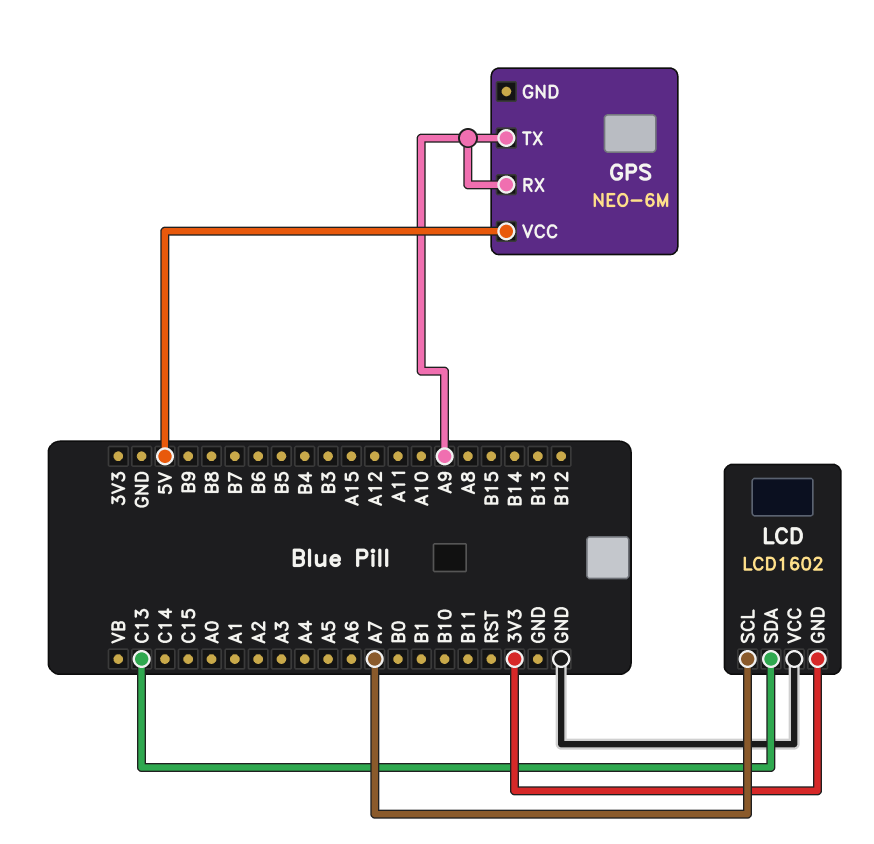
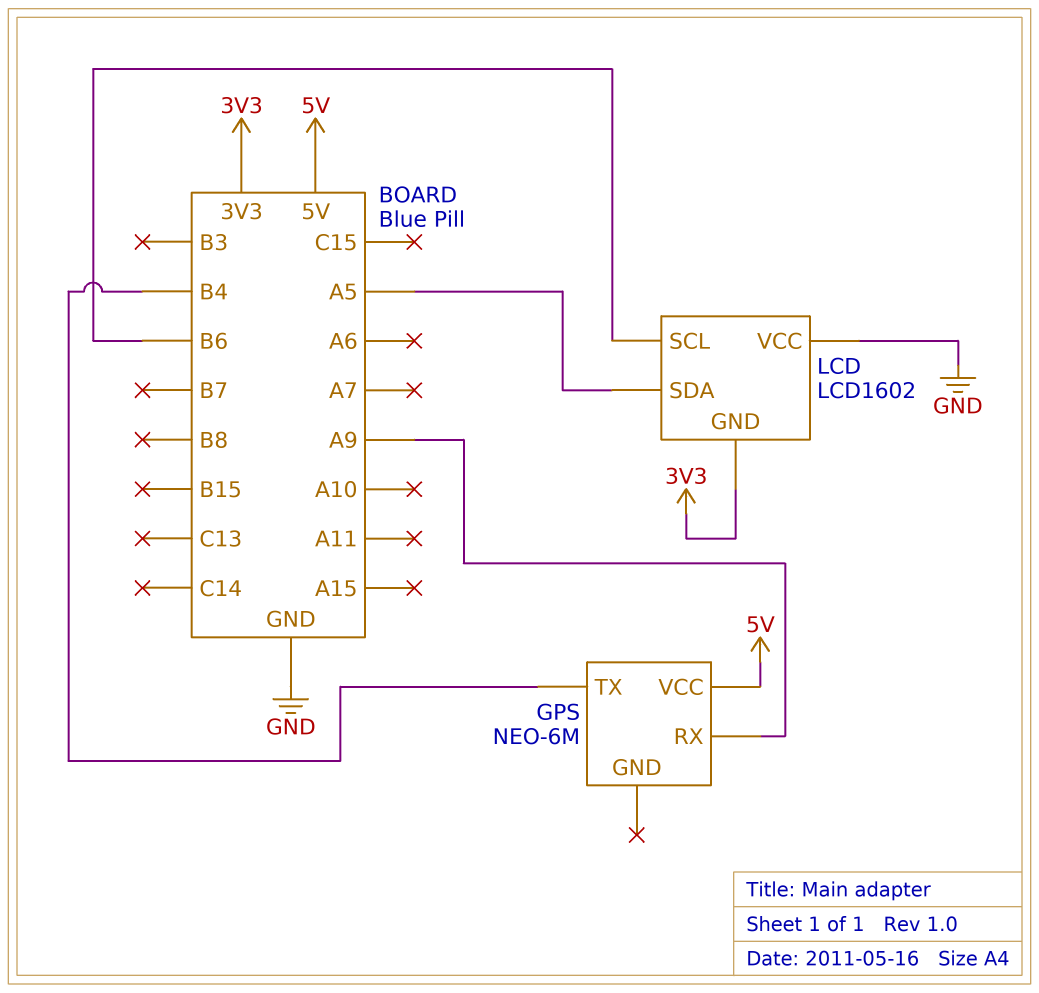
GPS pin TX: A9 -> B4
LCD pin SCL: A7 -> B6
LCD pin SDA: C13 -> A5

